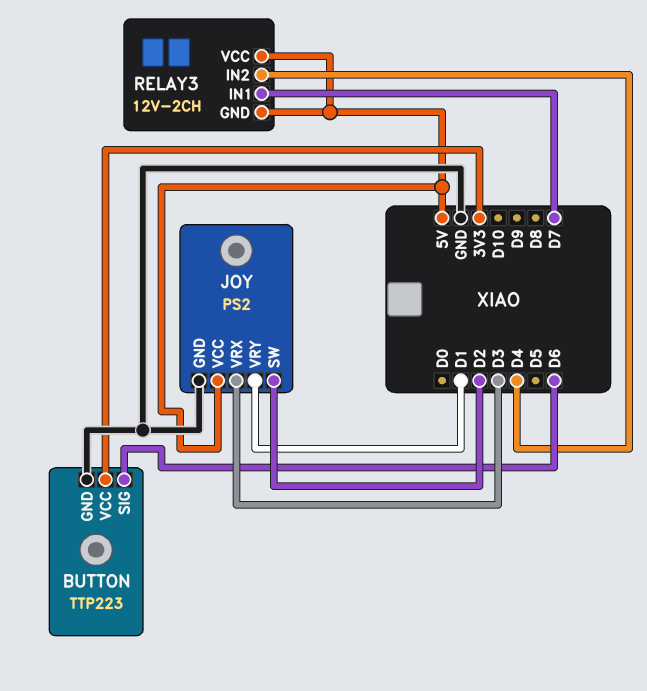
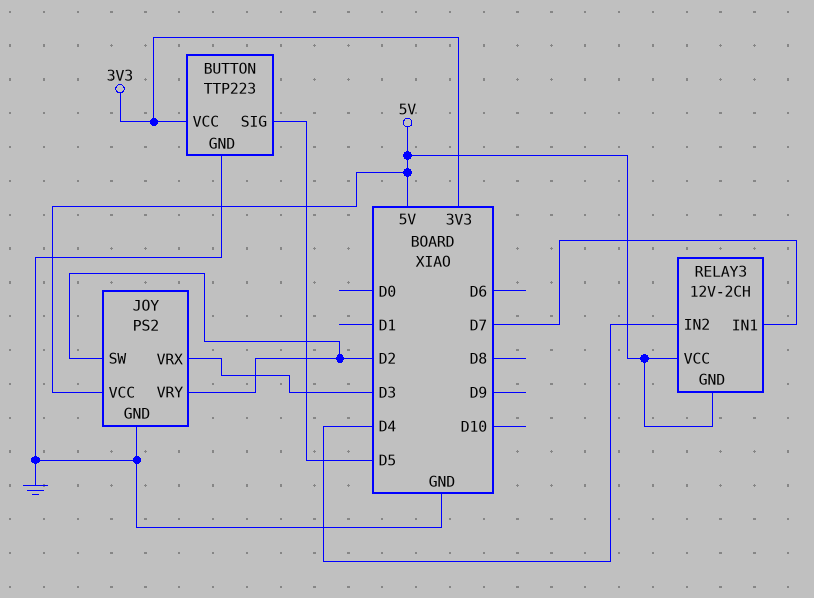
BUTTON pin SIG: D6 -> D5
JOY pin VRY: D1 -> D2

